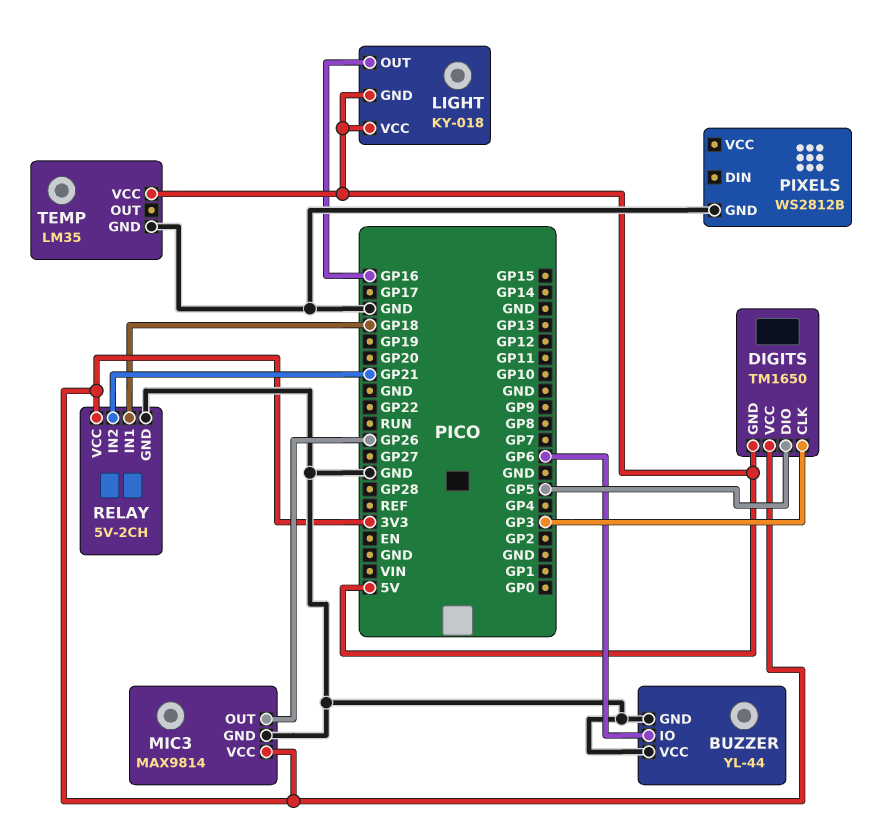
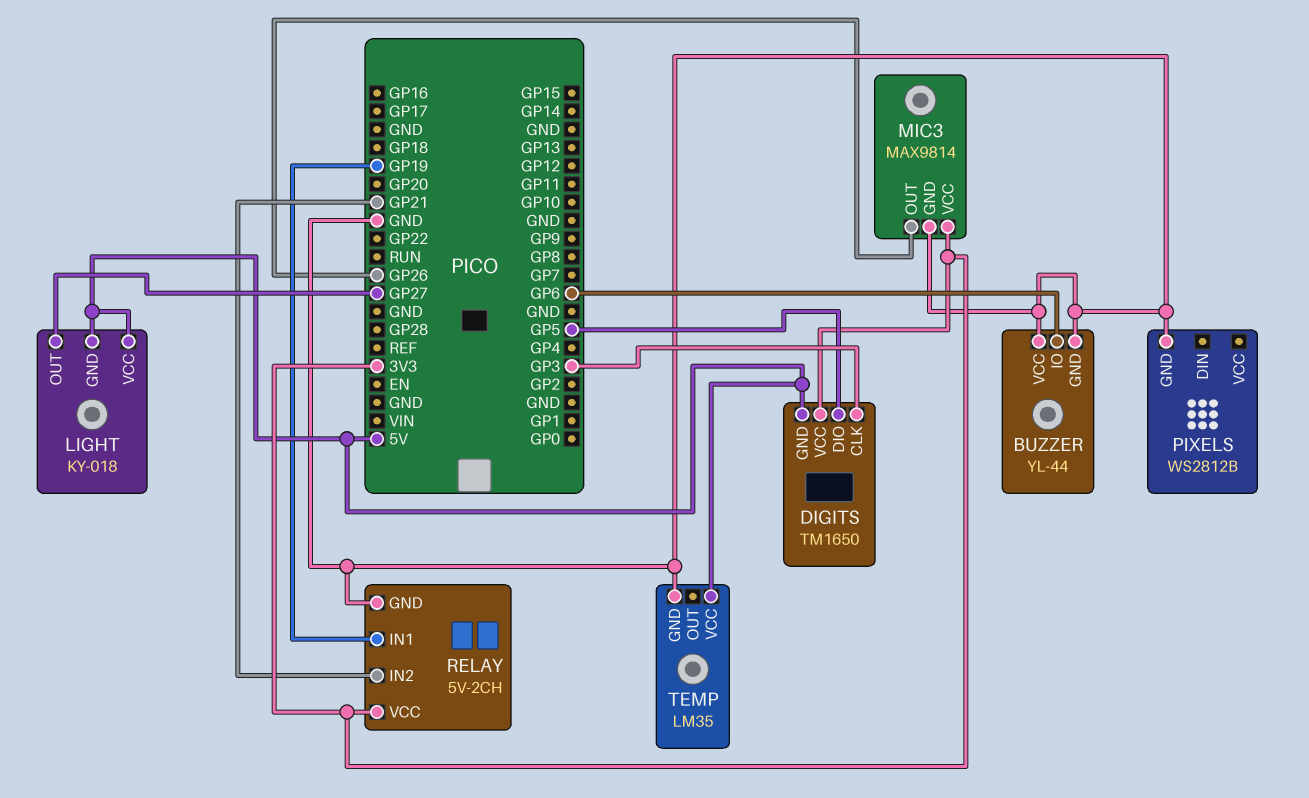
LIGHT pin OUT: GP16 -> GP27
RELAY pin IN1: GP18 -> GP19

